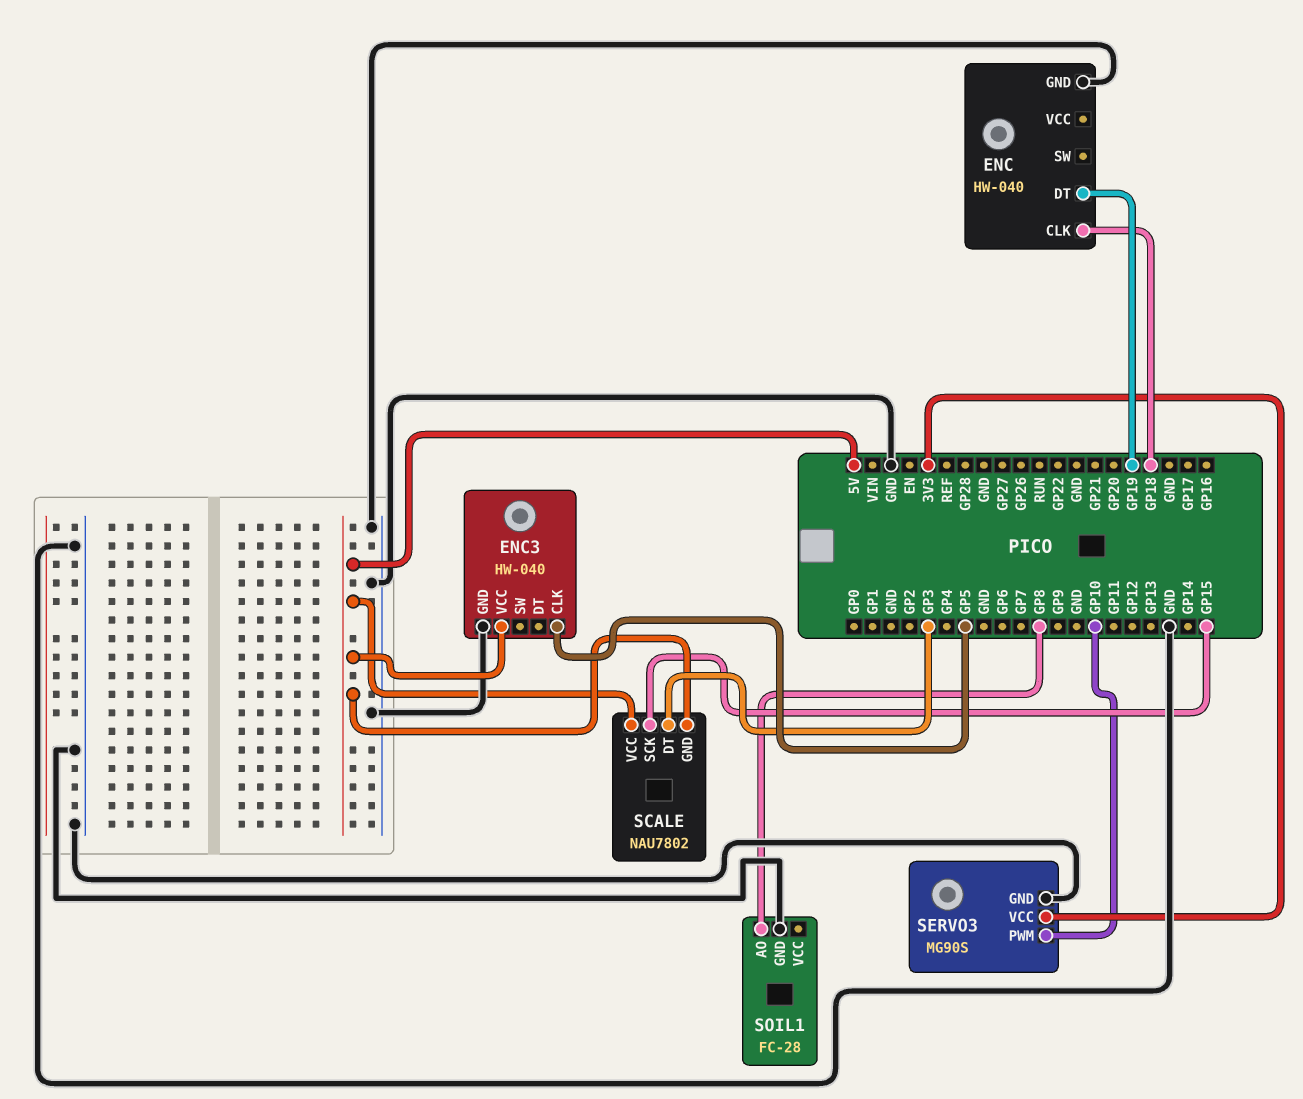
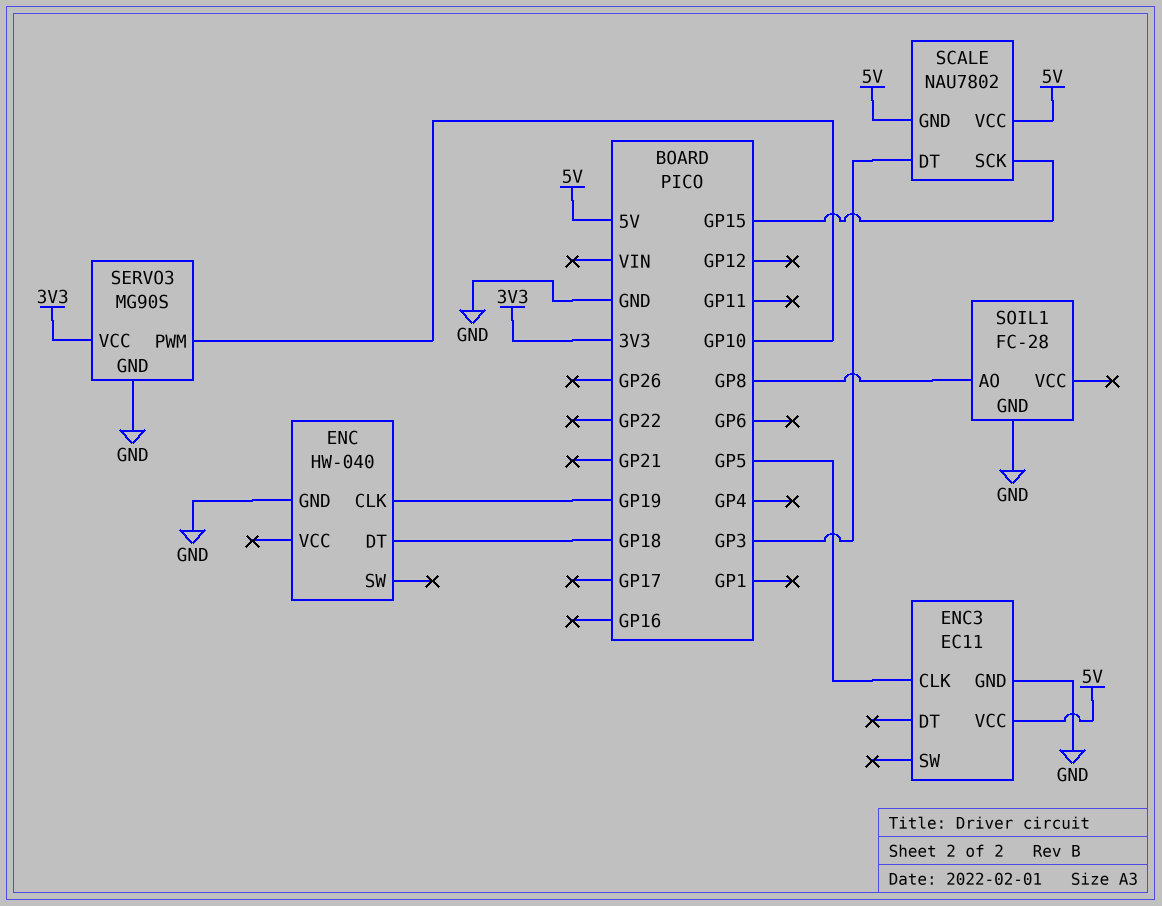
ENC pin CLK: GP18 -> GP19
ENC pin DT: GP19 -> GP18
ENC3: HW-040 -> EC11

